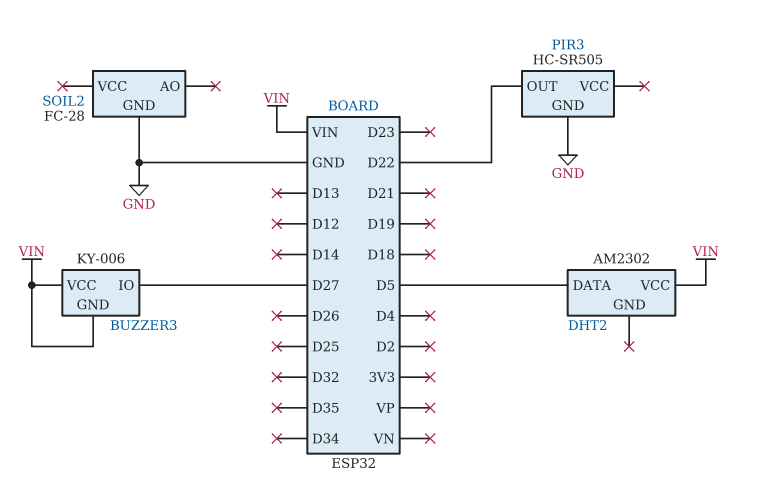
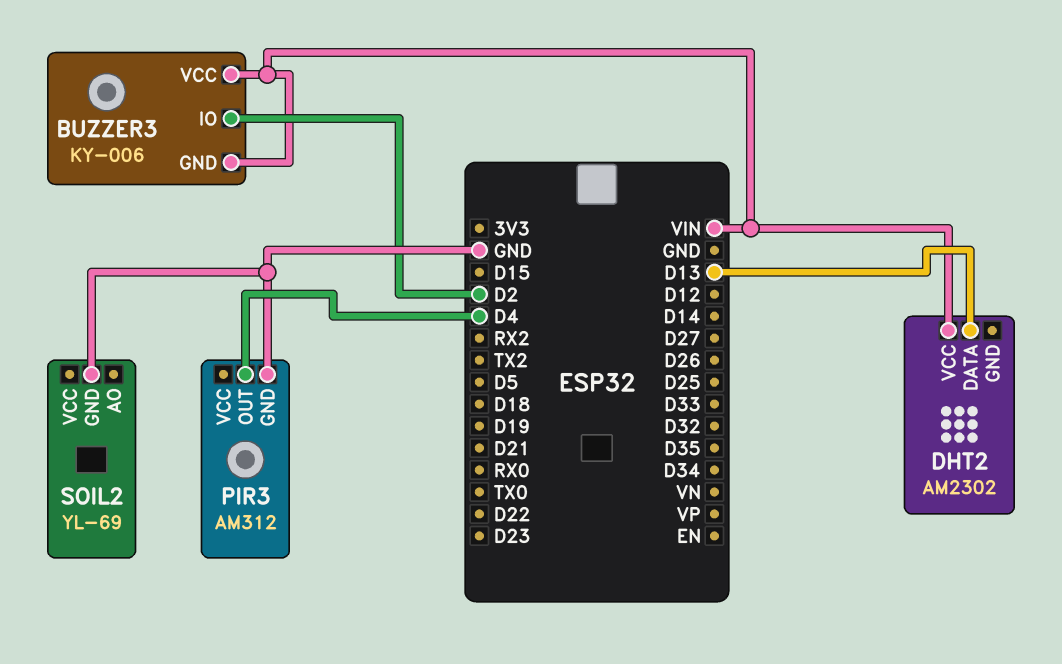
BUZZER3 pin IO: D27 -> D2
DHT2 pin DATA: D5 -> D13
PIR3: HC-SR505 -> AM312
PIR3 pin OUT: D22 -> D4
SOIL2: FC-28 -> YL-69

